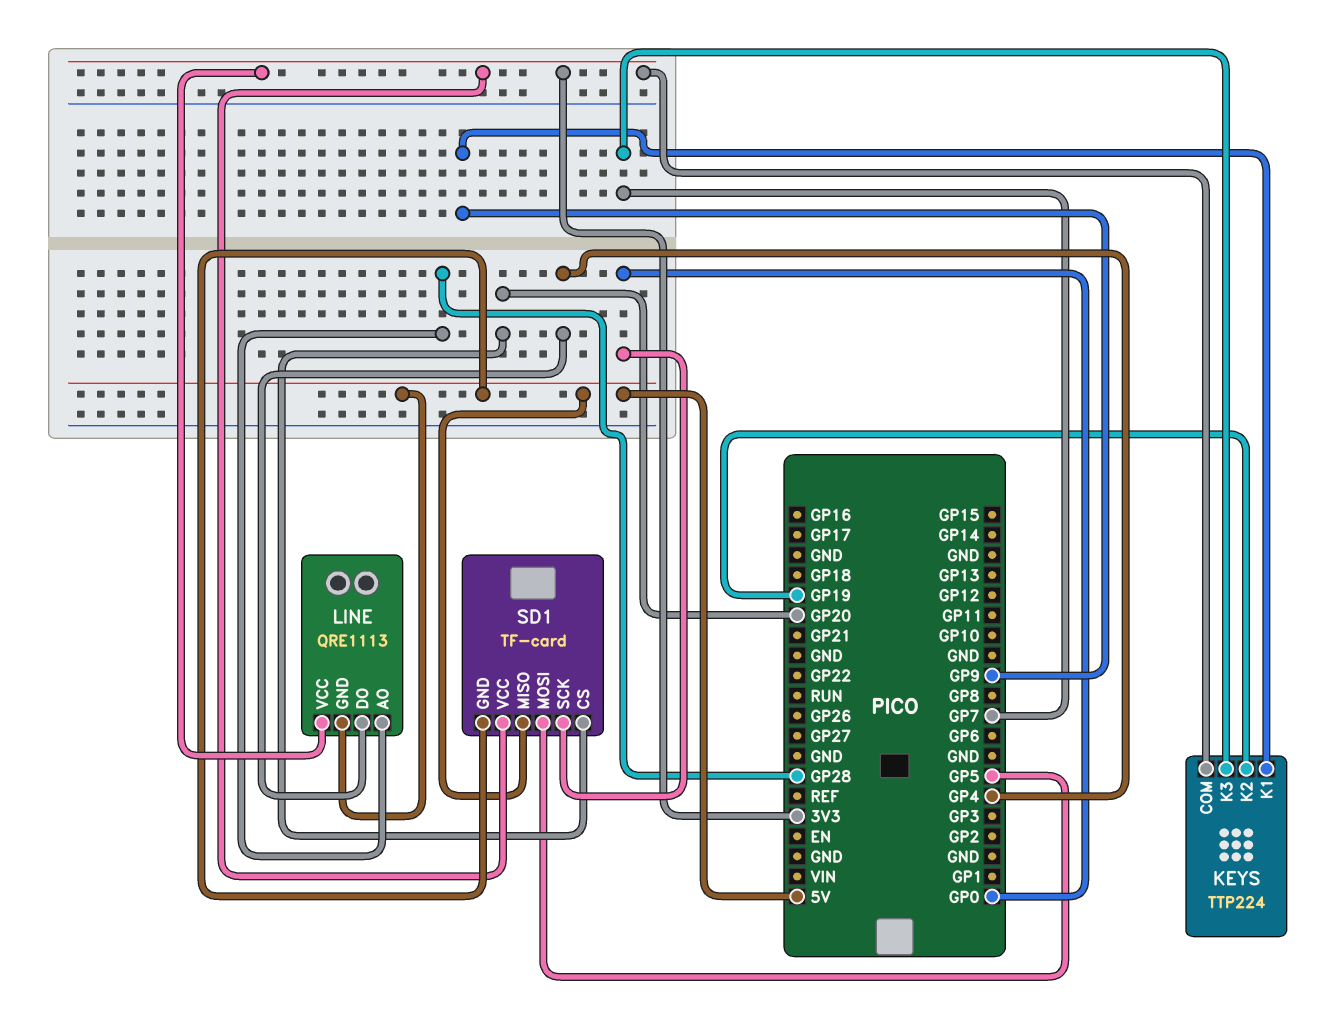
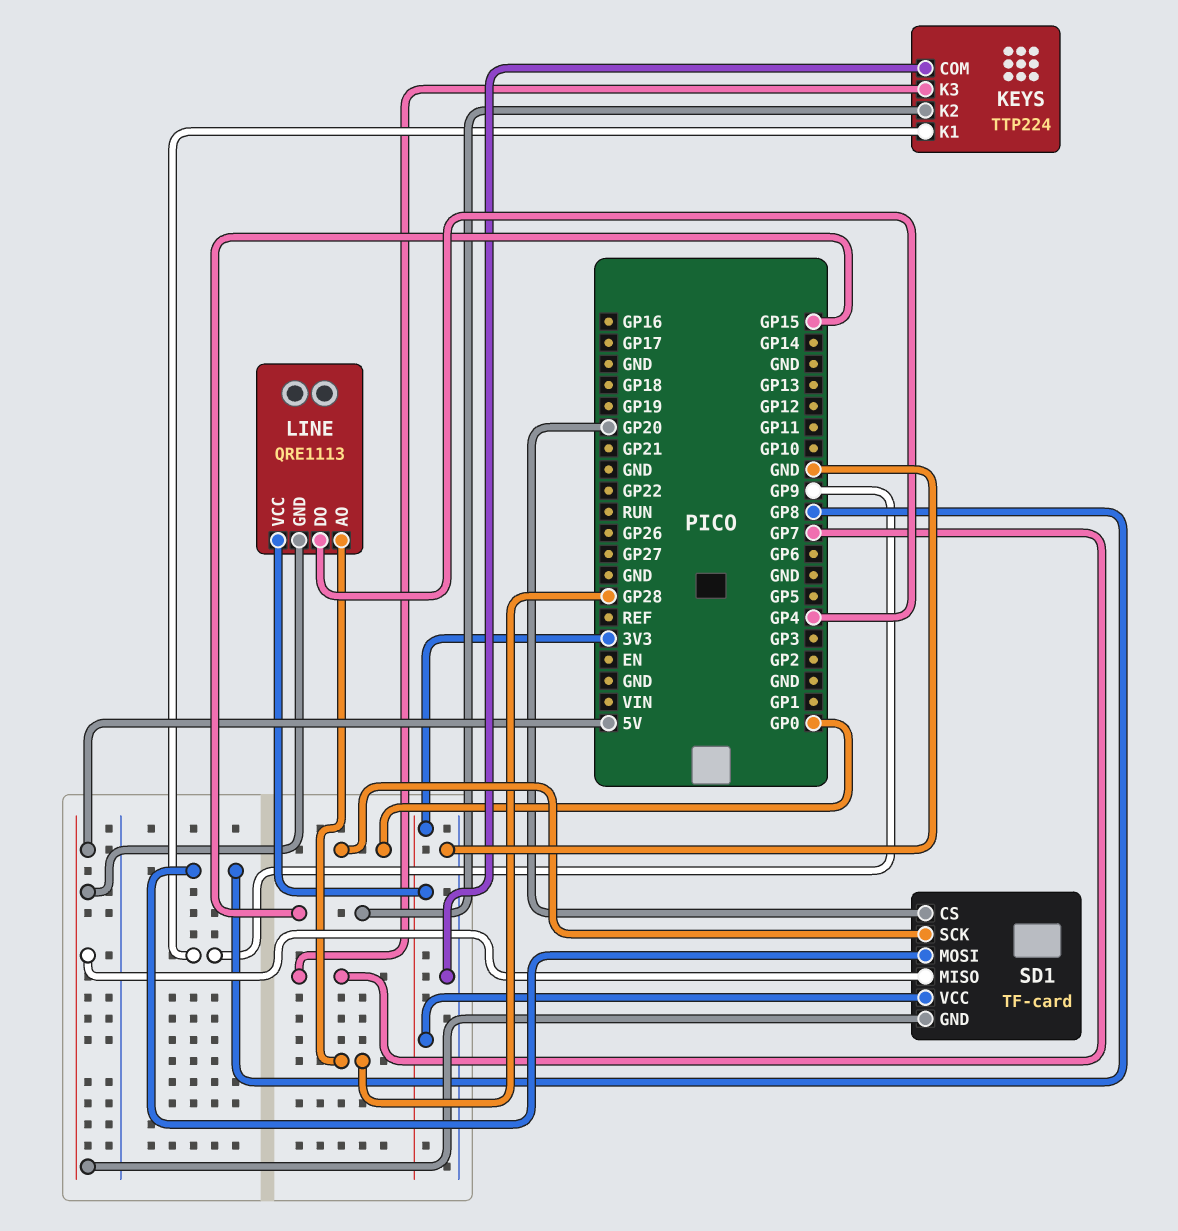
KEYS pin COM: 3V3 -> GND
KEYS pin K2: GP19 -> GP15
SD1 pin MOSI: GP5 -> GP8

